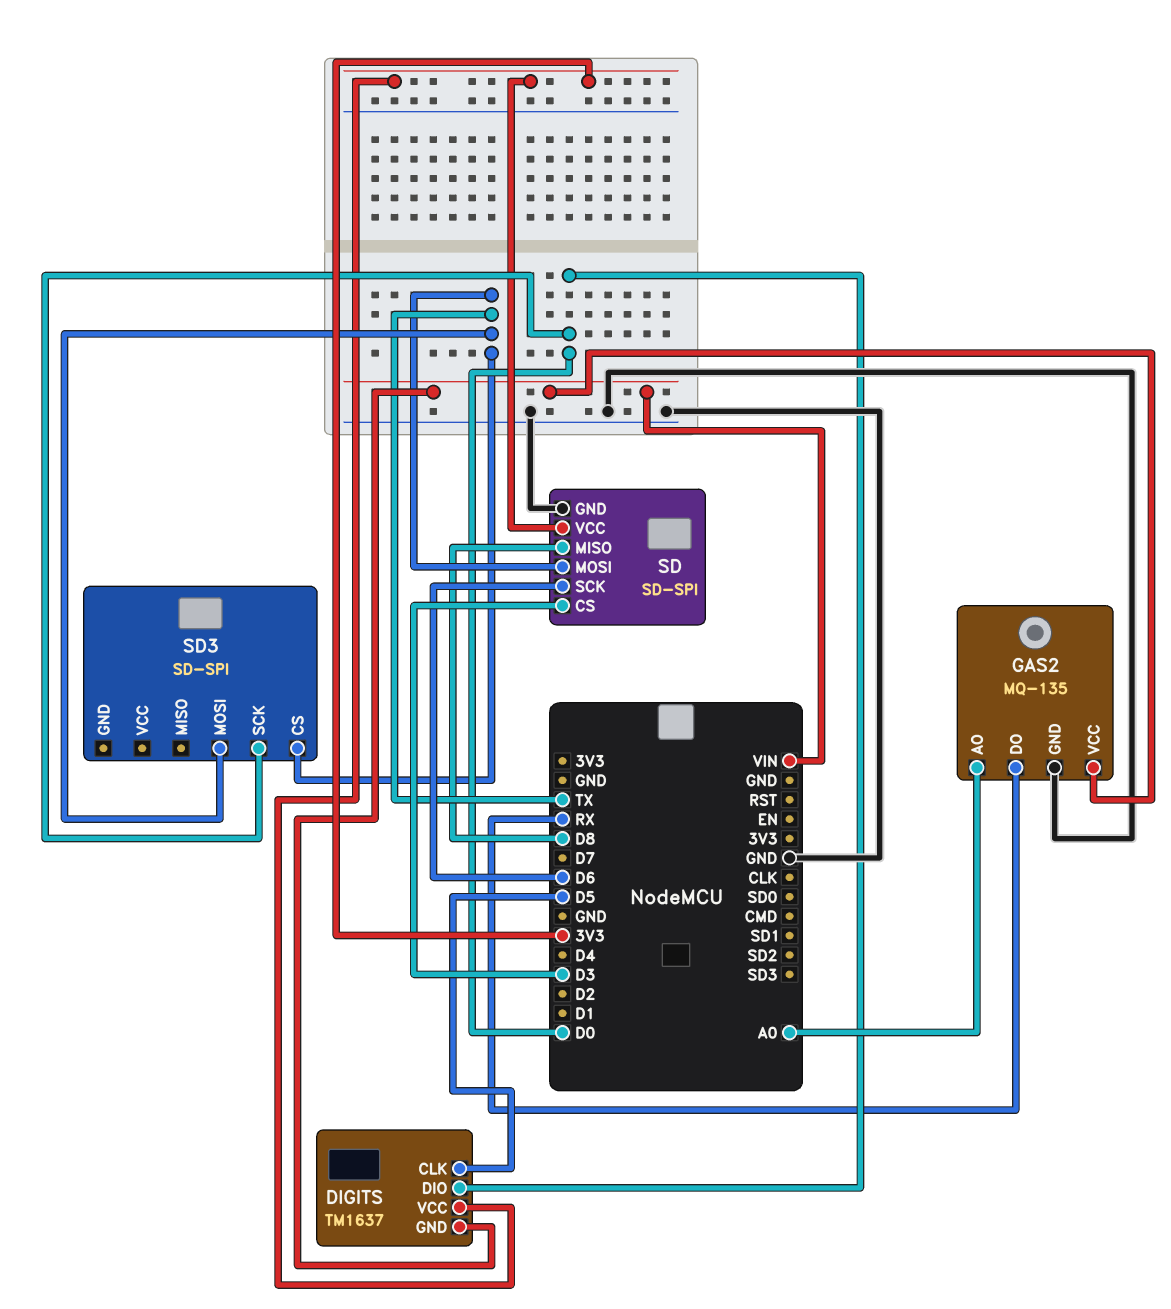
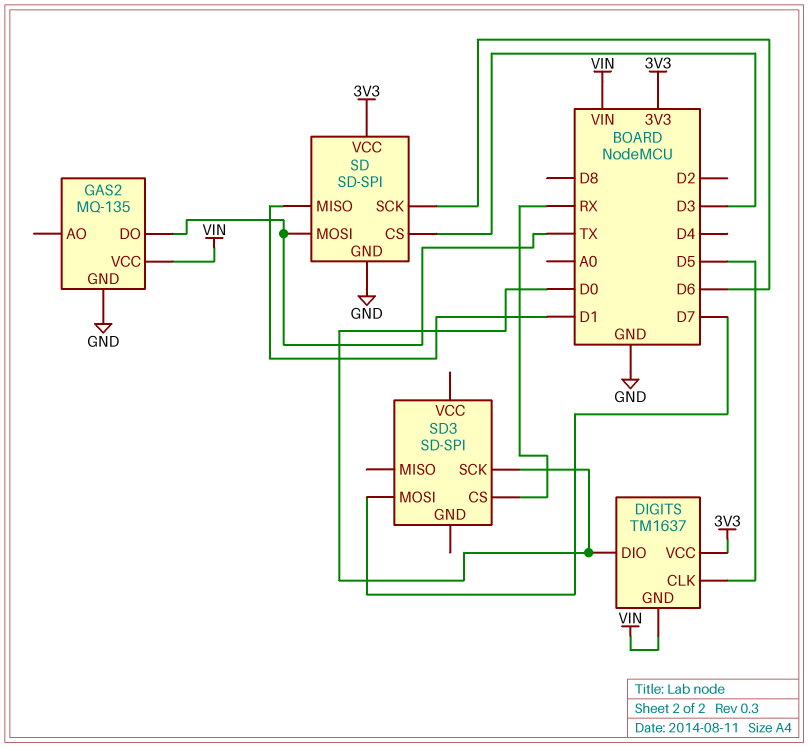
GAS2 pin AO: A0 -> none
GAS2 pin DO: RX -> TX
SD pin MISO: D8 -> D1
SD3 pin CS: TX -> RX
SD3 pin MOSI: TX -> D7

